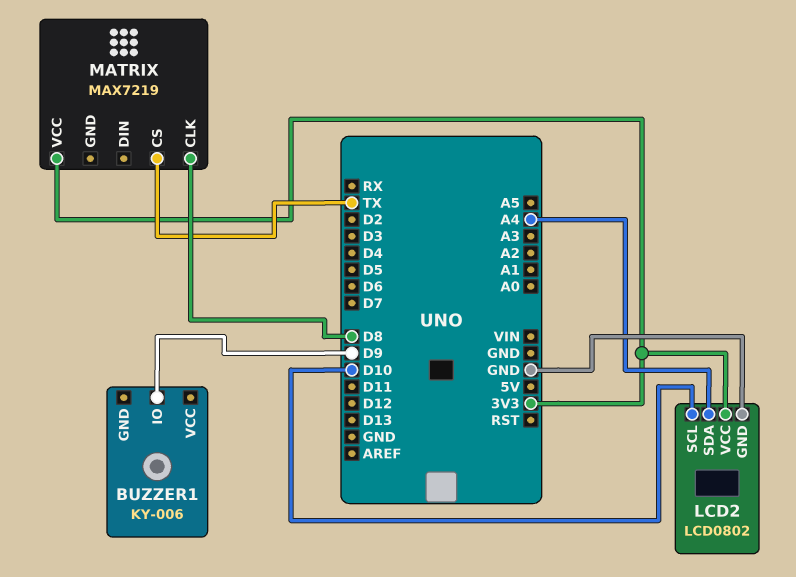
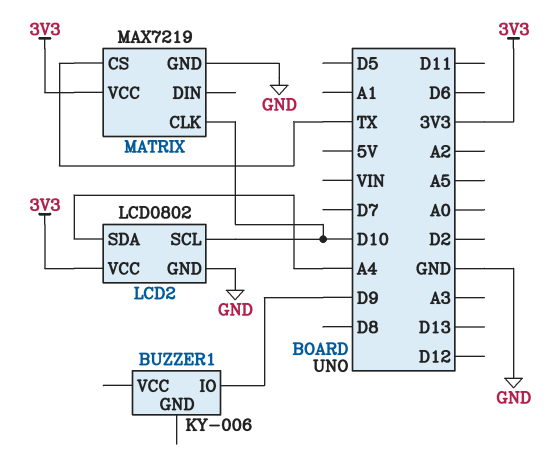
MATRIX pin CLK: D8 -> D10
MATRIX pin GND: none -> GND

